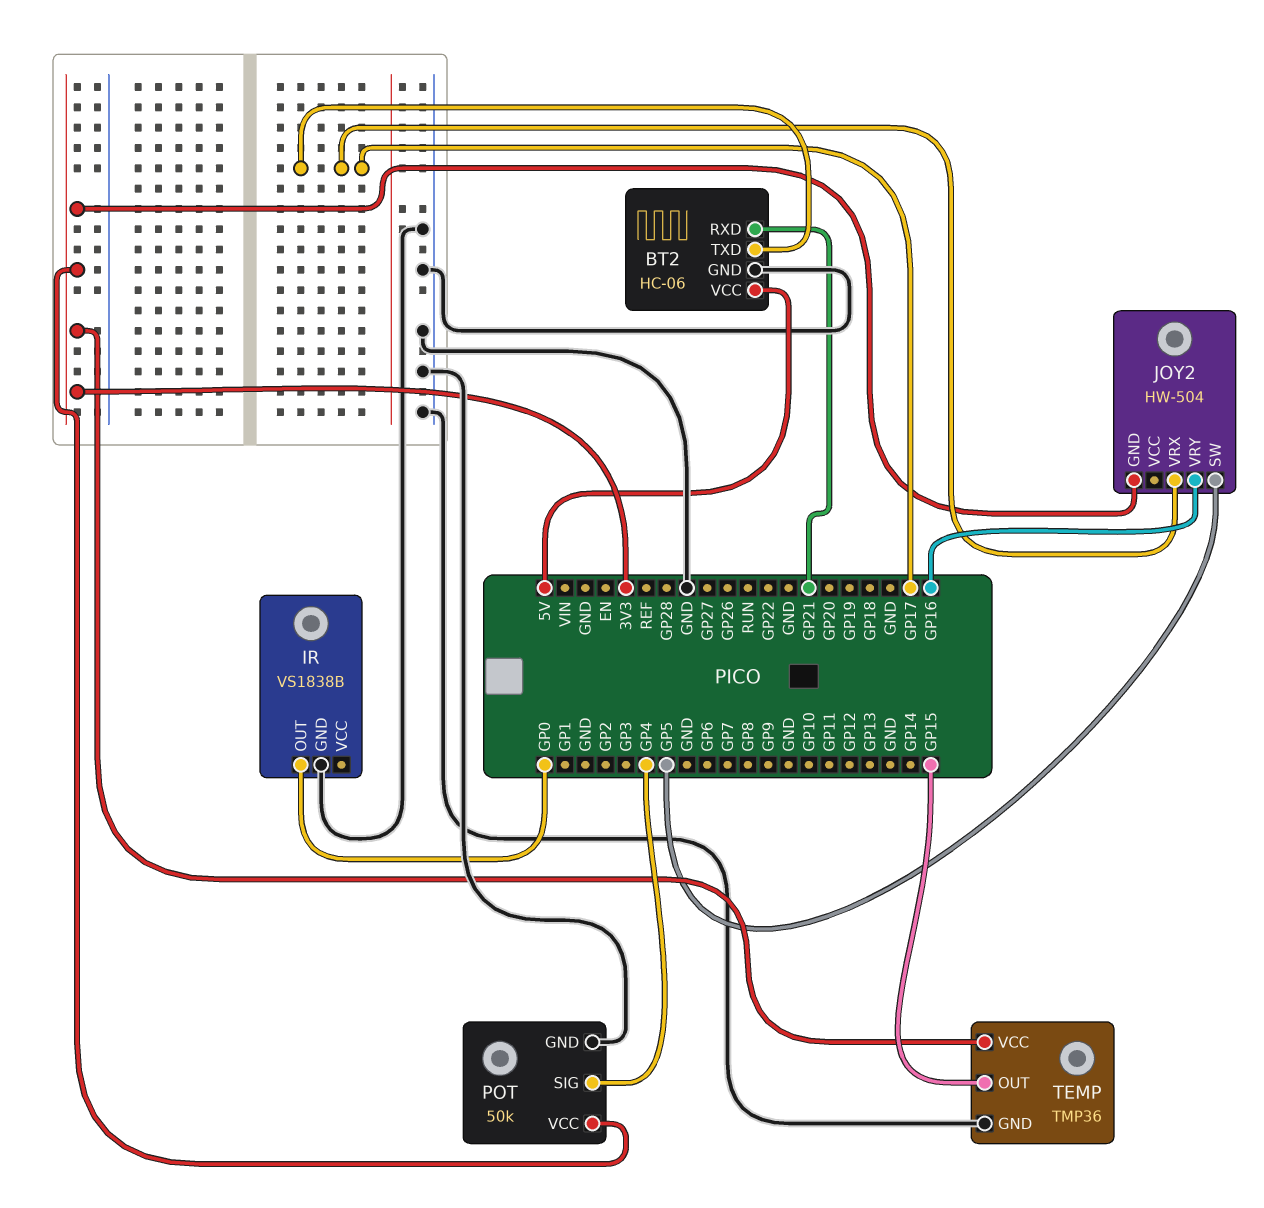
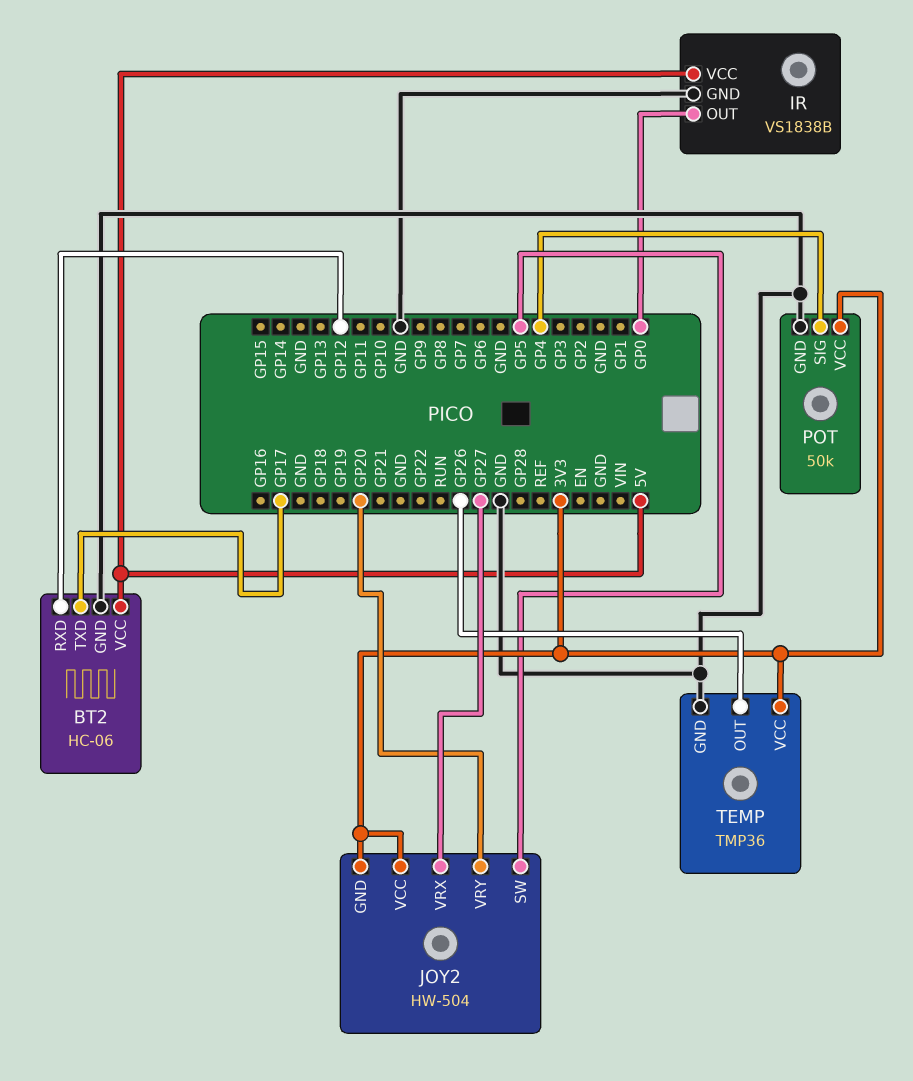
BT2 pin RXD: GP21 -> GP12
IR pin VCC: none -> 5V
JOY2 pin VCC: none -> 3V3
JOY2 pin VRX: GP17 -> GP27
JOY2 pin VRY: GP16 -> GP20
TEMP pin OUT: GP15 -> GP26

